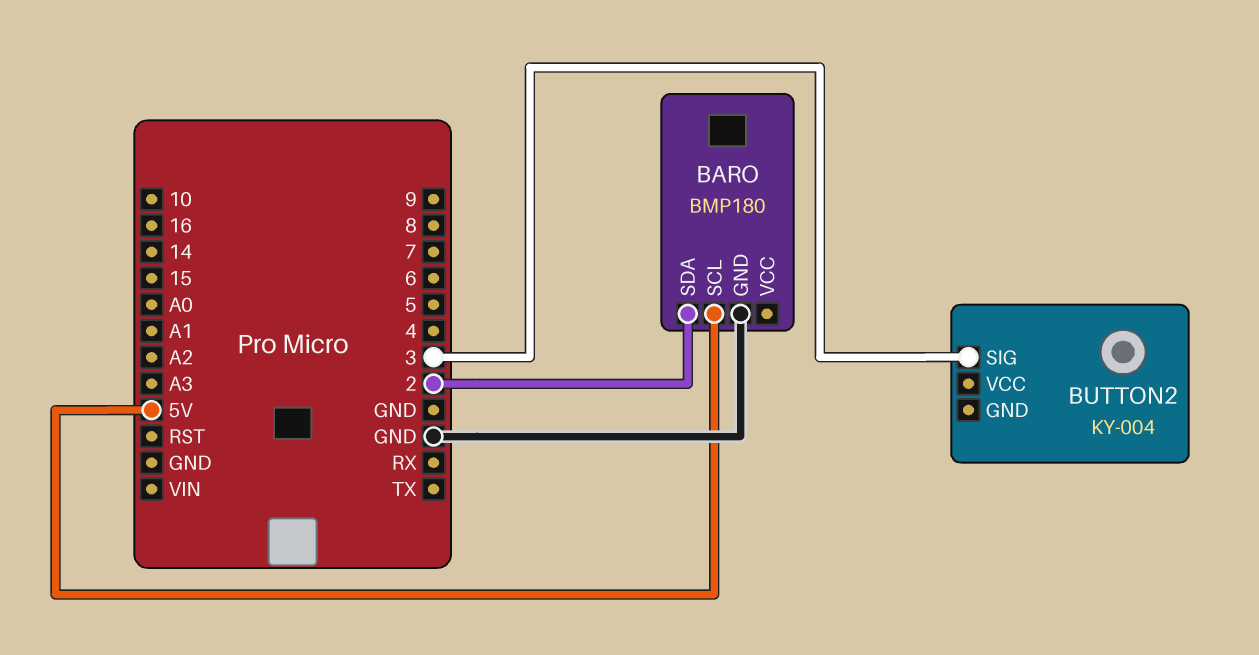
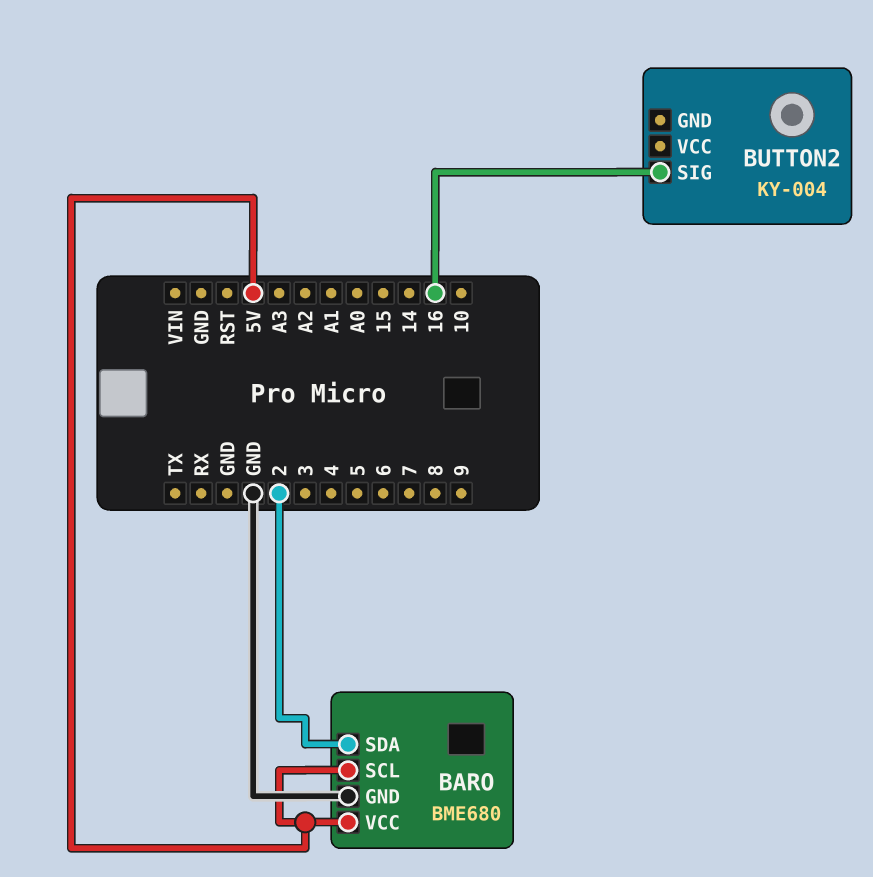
BARO: BMP180 -> BME680
BARO pin VCC: none -> 5V
BUTTON2 pin SIG: 3 -> 16

